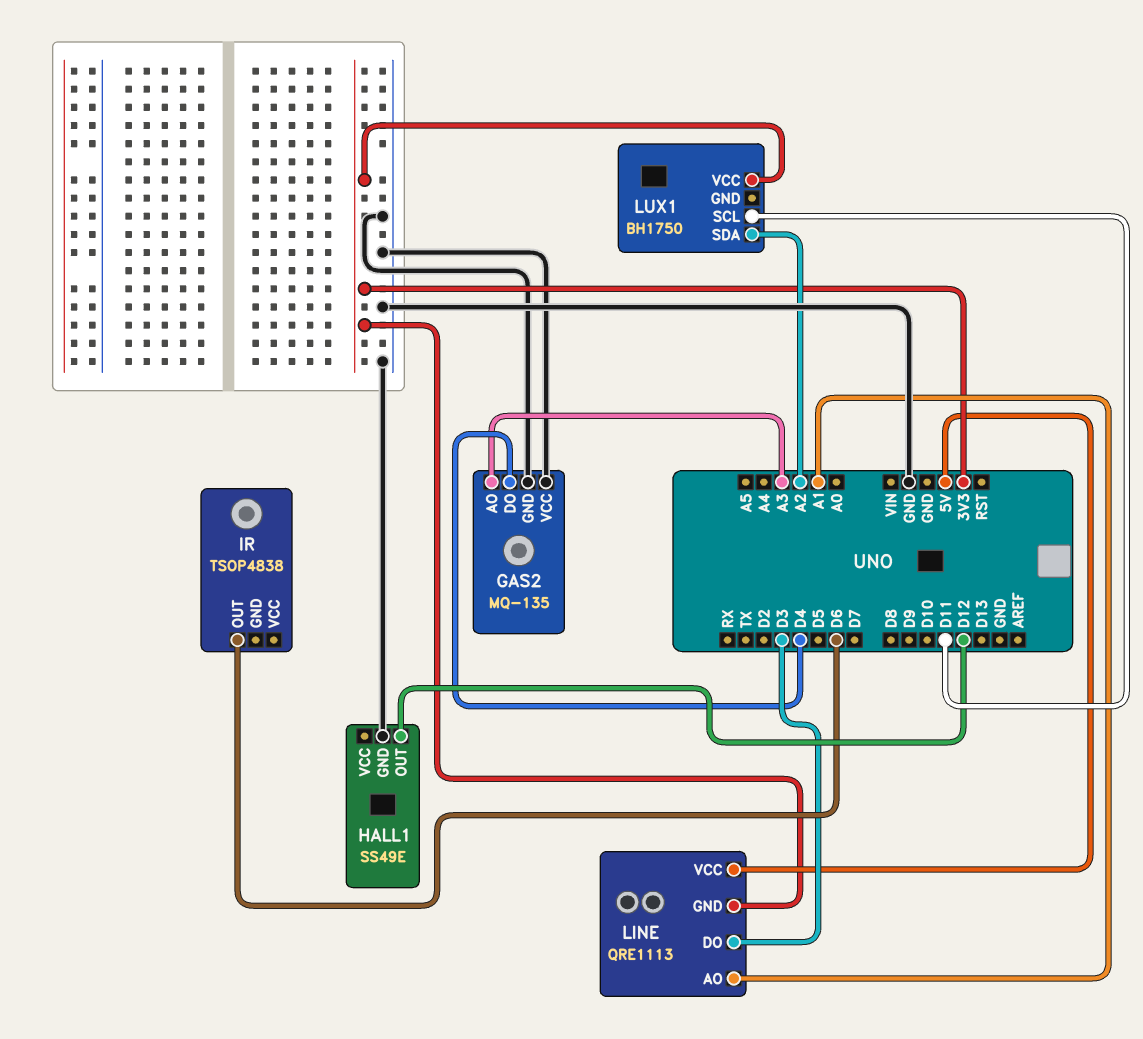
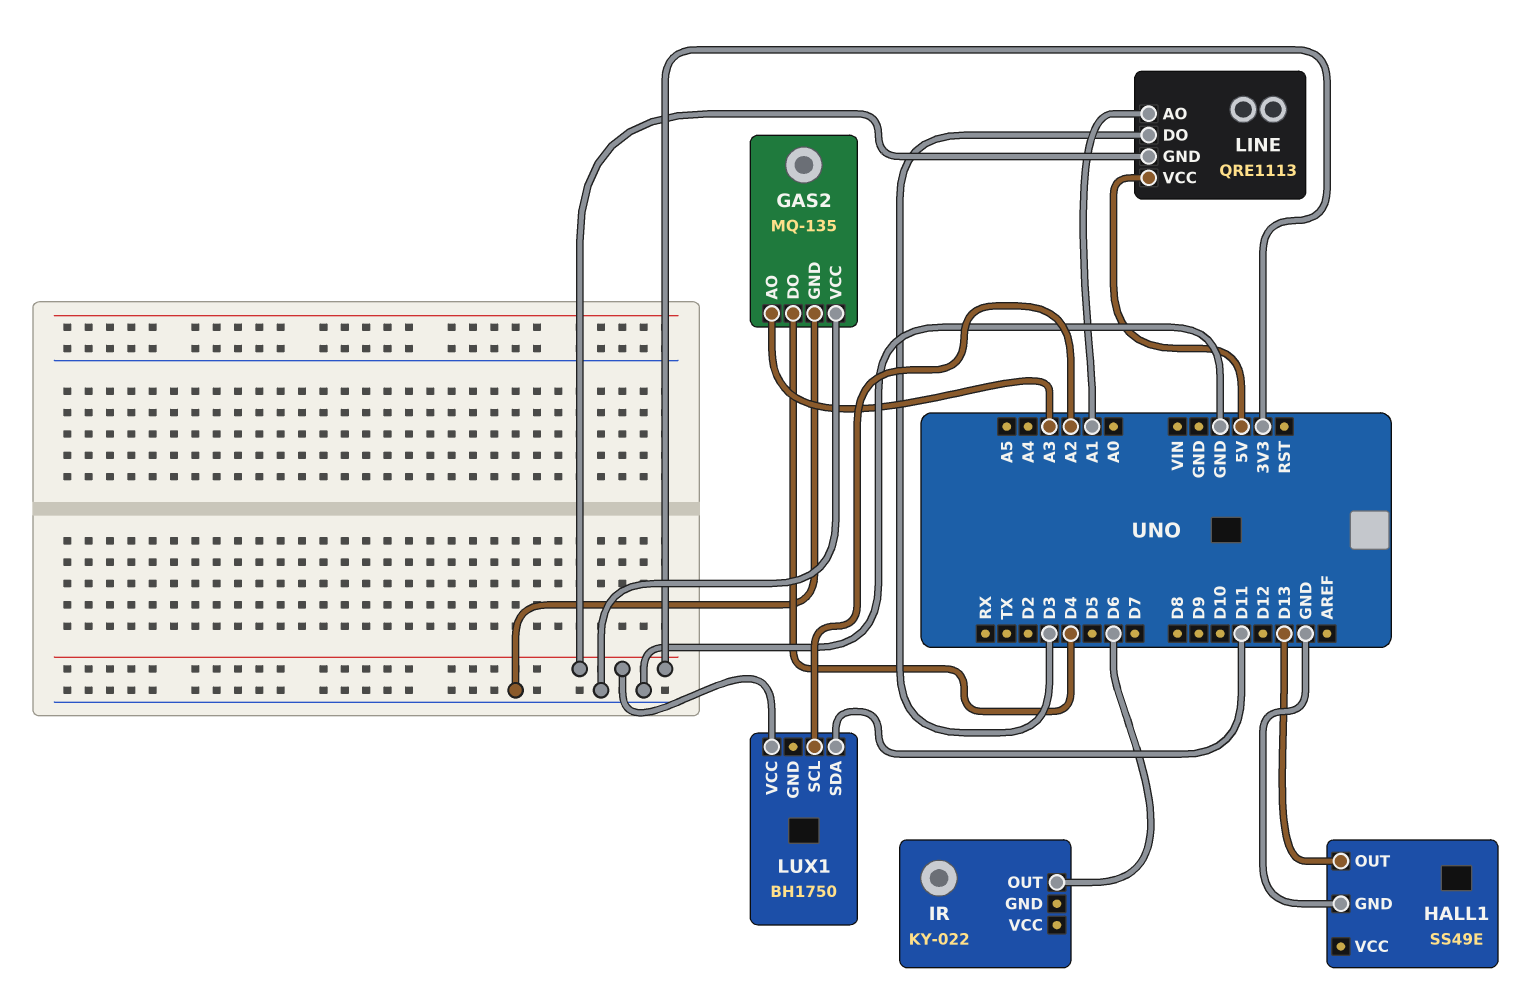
HALL1 pin OUT: D12 -> D13
IR: TSOP4838 -> KY-022
LUX1 pin SCL: D11 -> A2
LUX1 pin SDA: A2 -> D11

